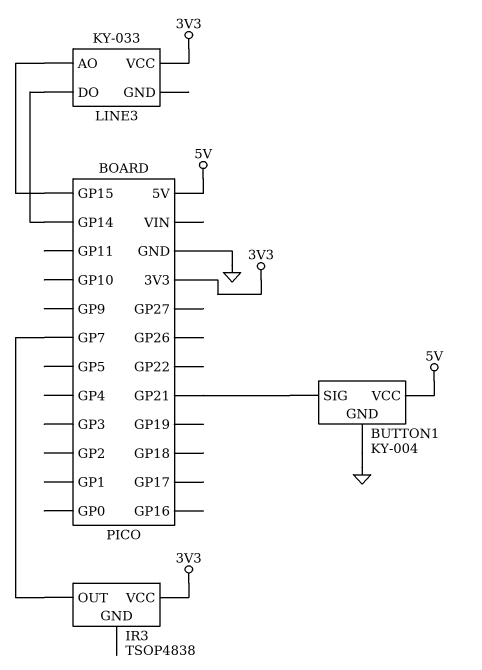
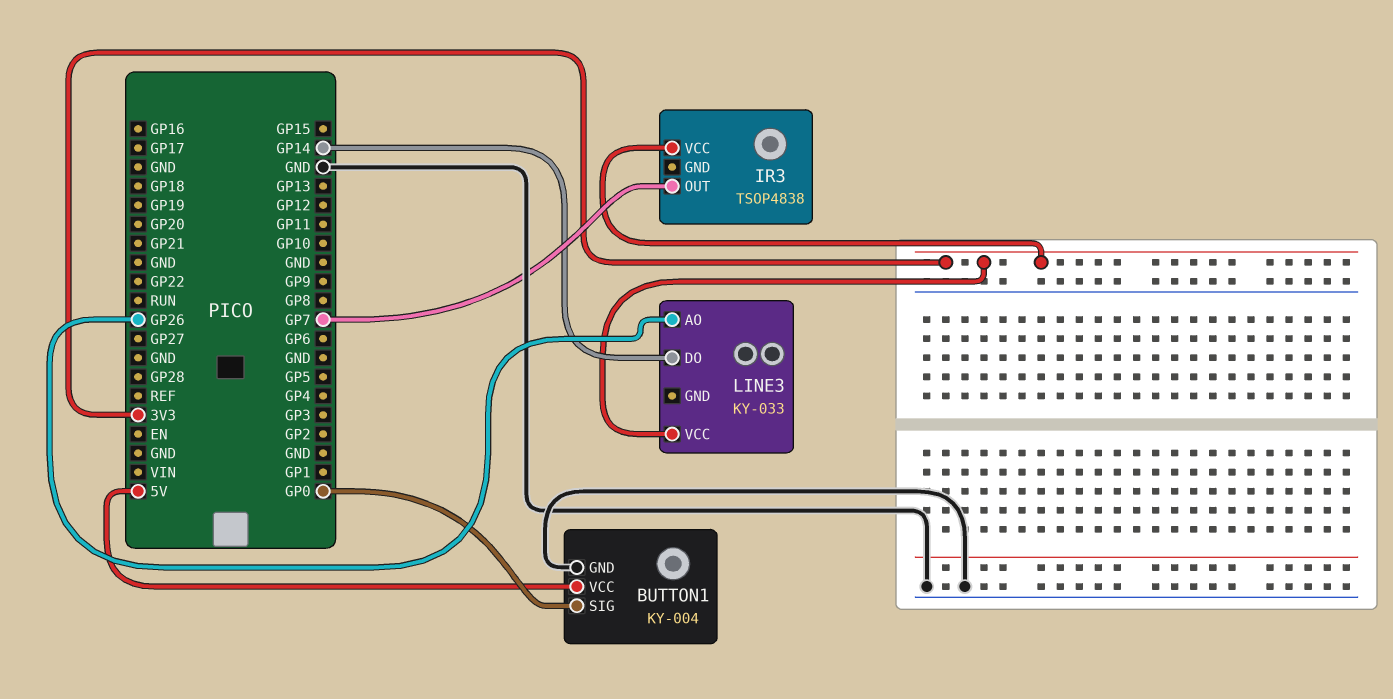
BUTTON1 pin SIG: GP21 -> GP0
LINE3 pin AO: GP15 -> GP26

